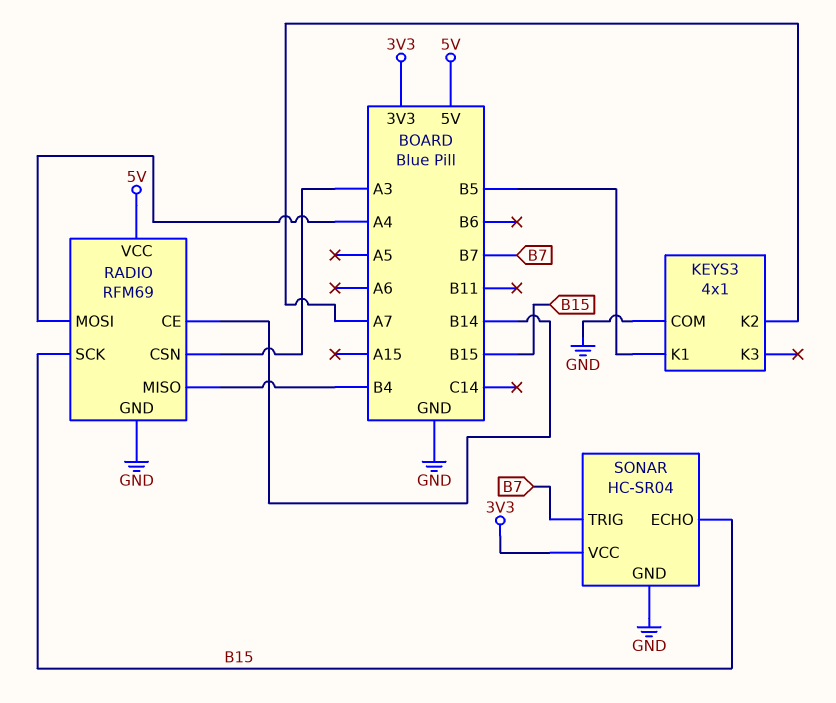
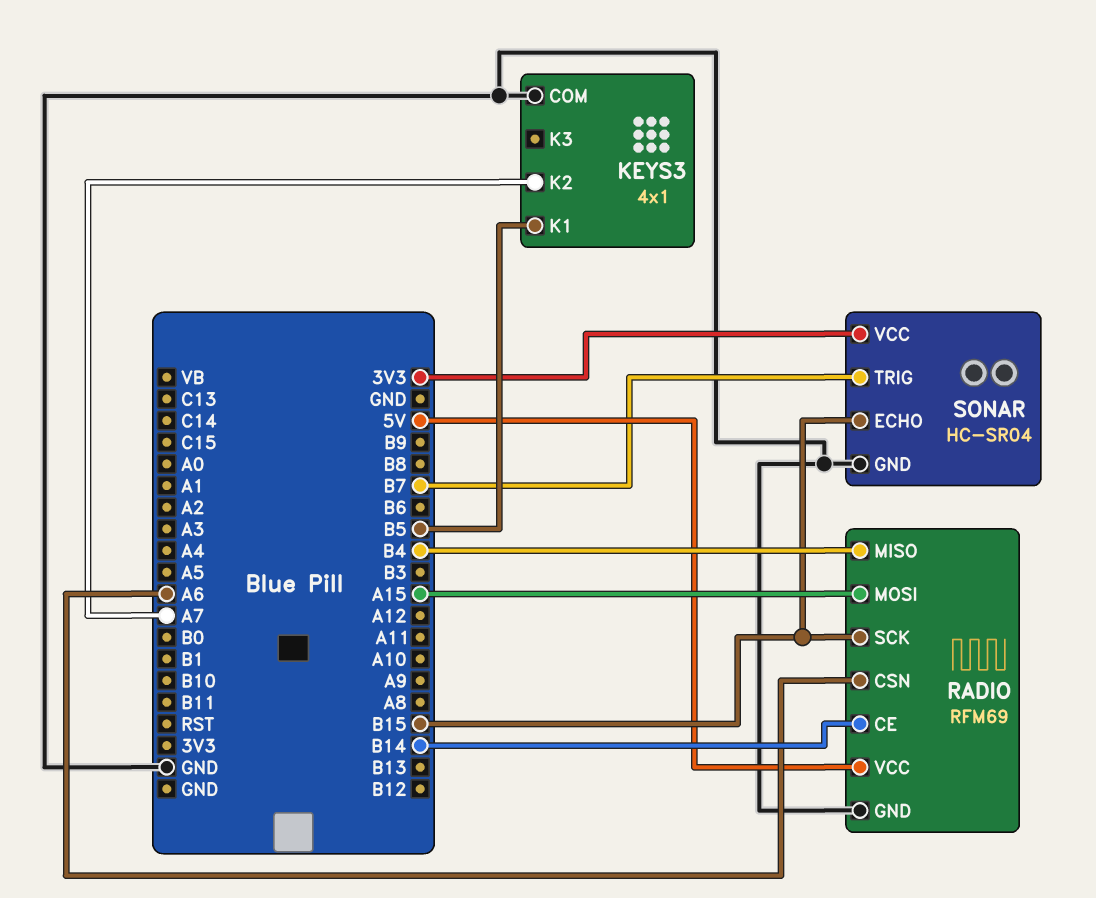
RADIO pin CSN: A3 -> A6
RADIO pin MOSI: A4 -> A15

